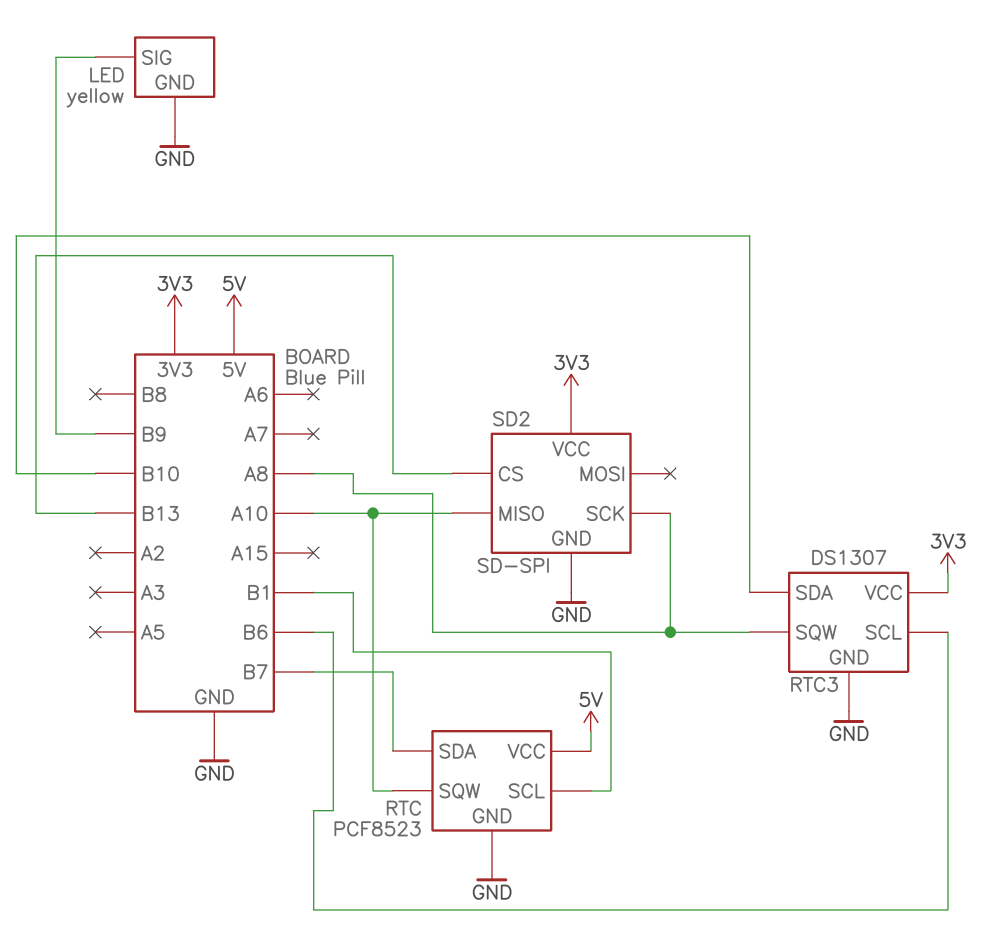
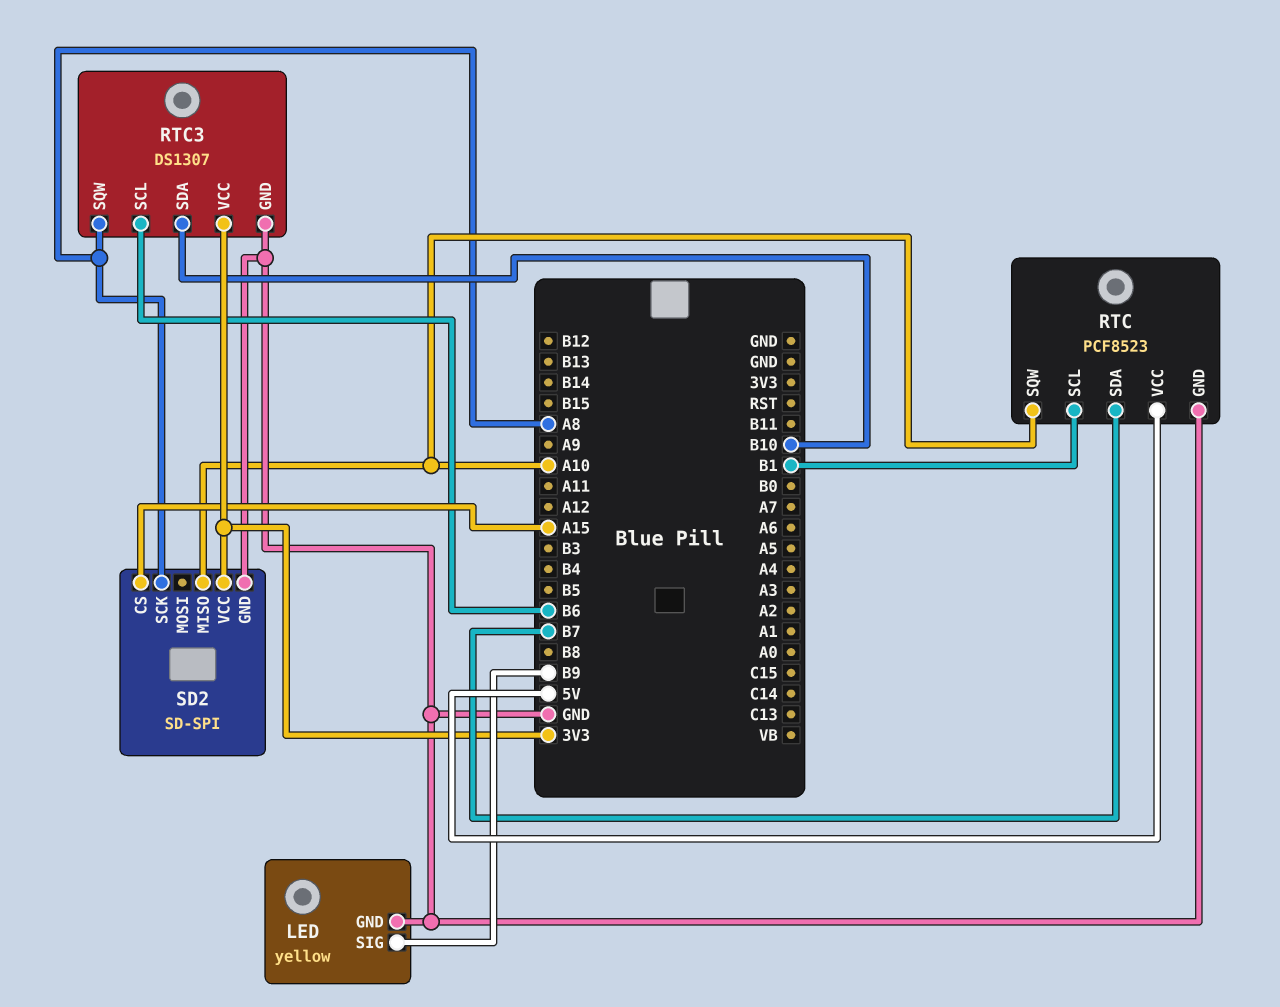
SD2 pin CS: B13 -> A15

